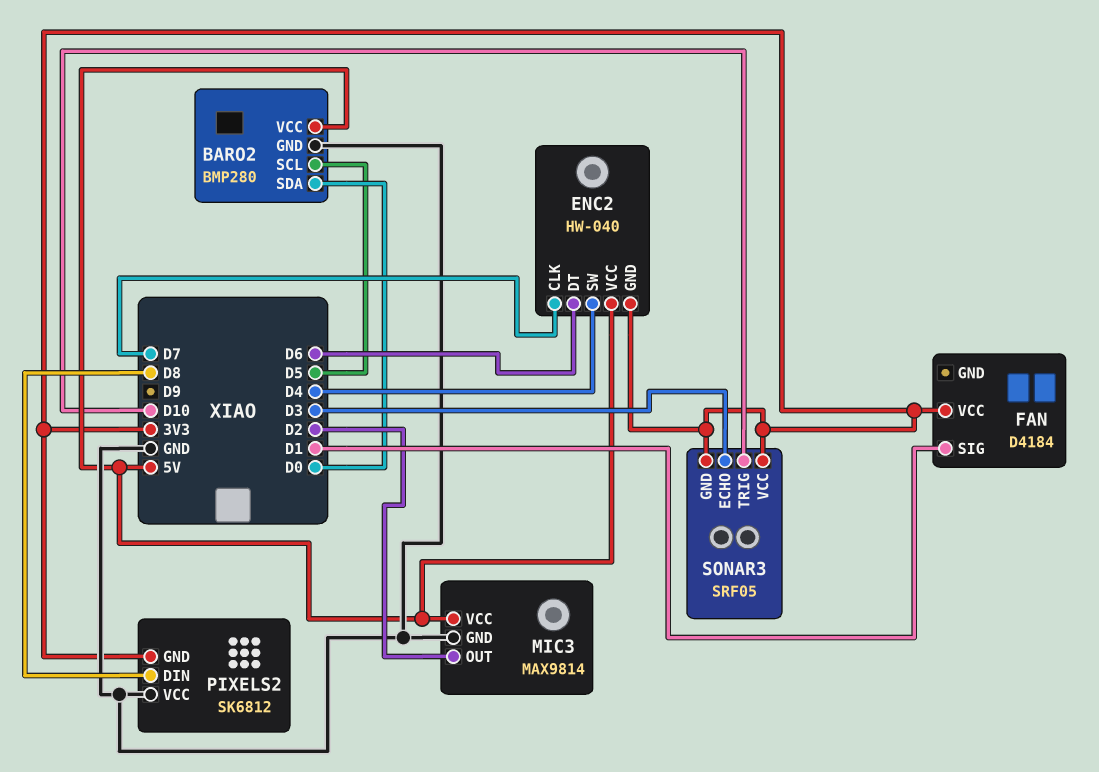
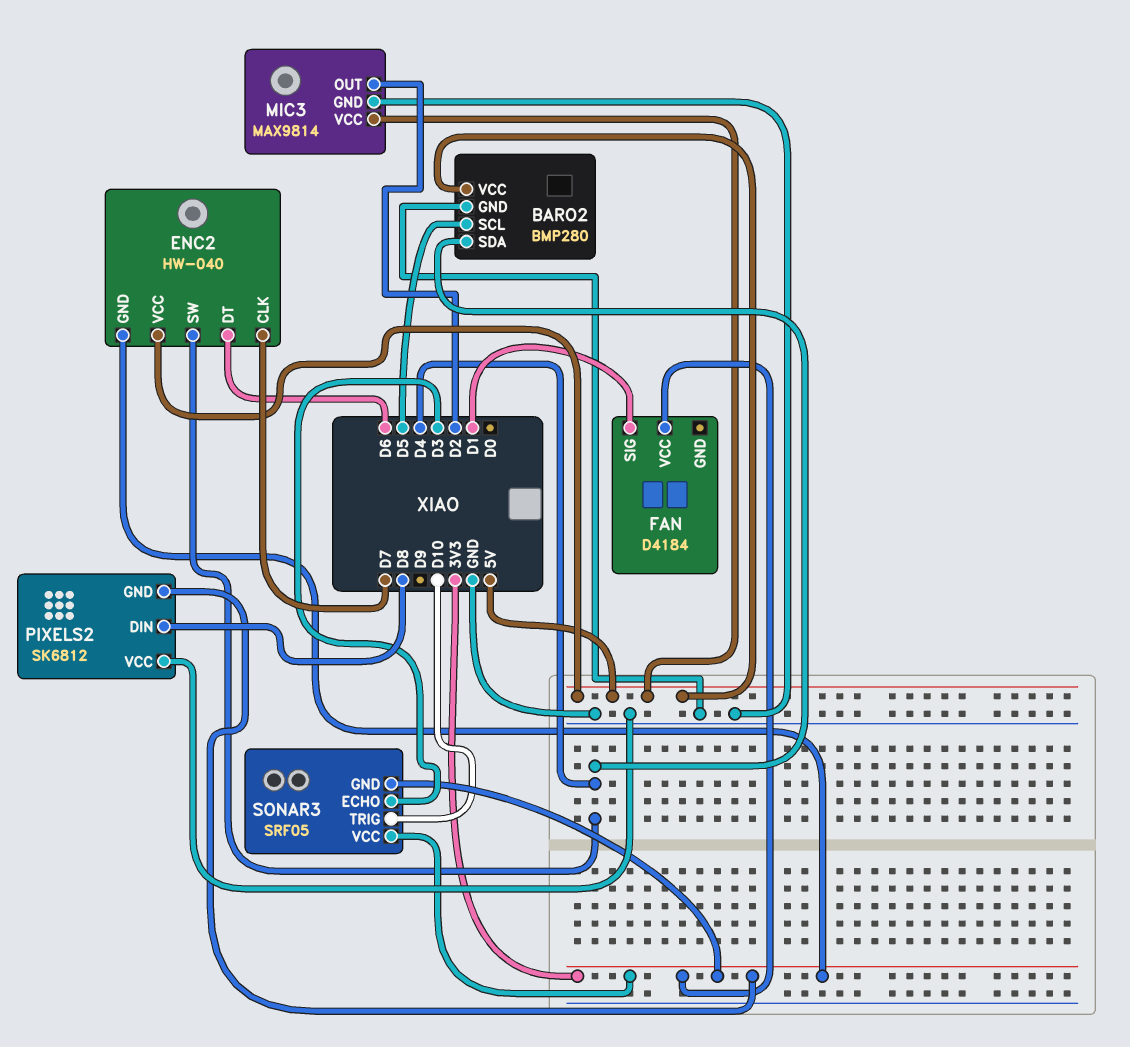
BARO2 pin SDA: D0 -> D4

